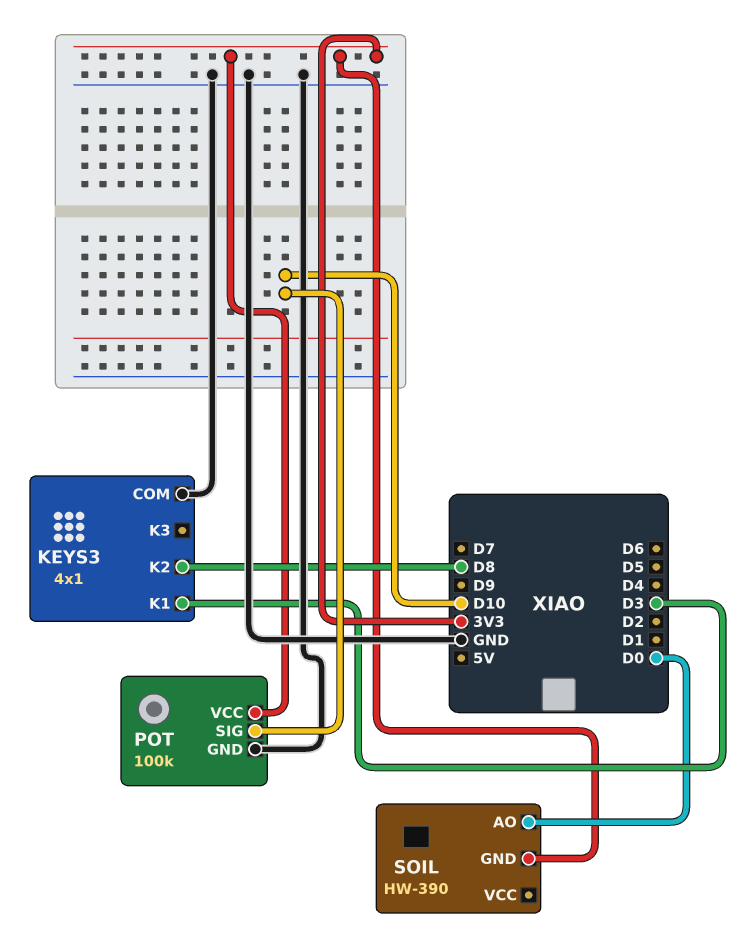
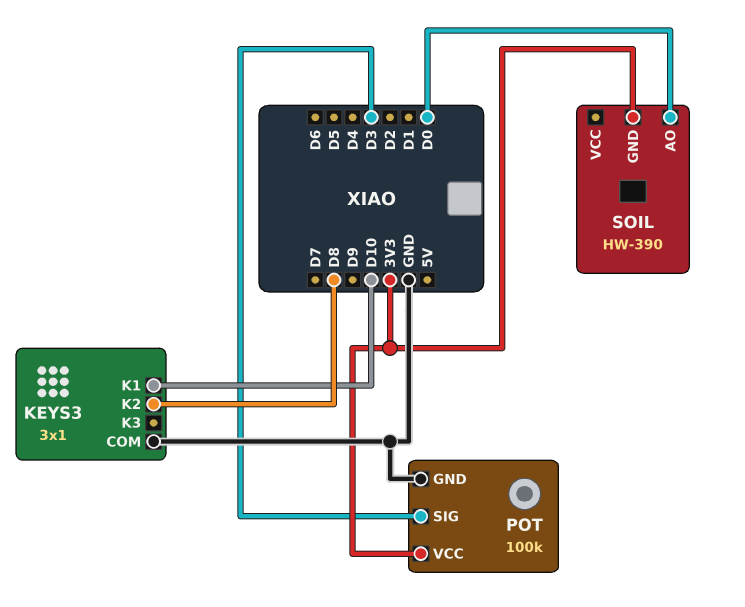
KEYS3: 4x1 -> 3x1
KEYS3 pin K1: D3 -> D10
POT pin SIG: D10 -> D3

